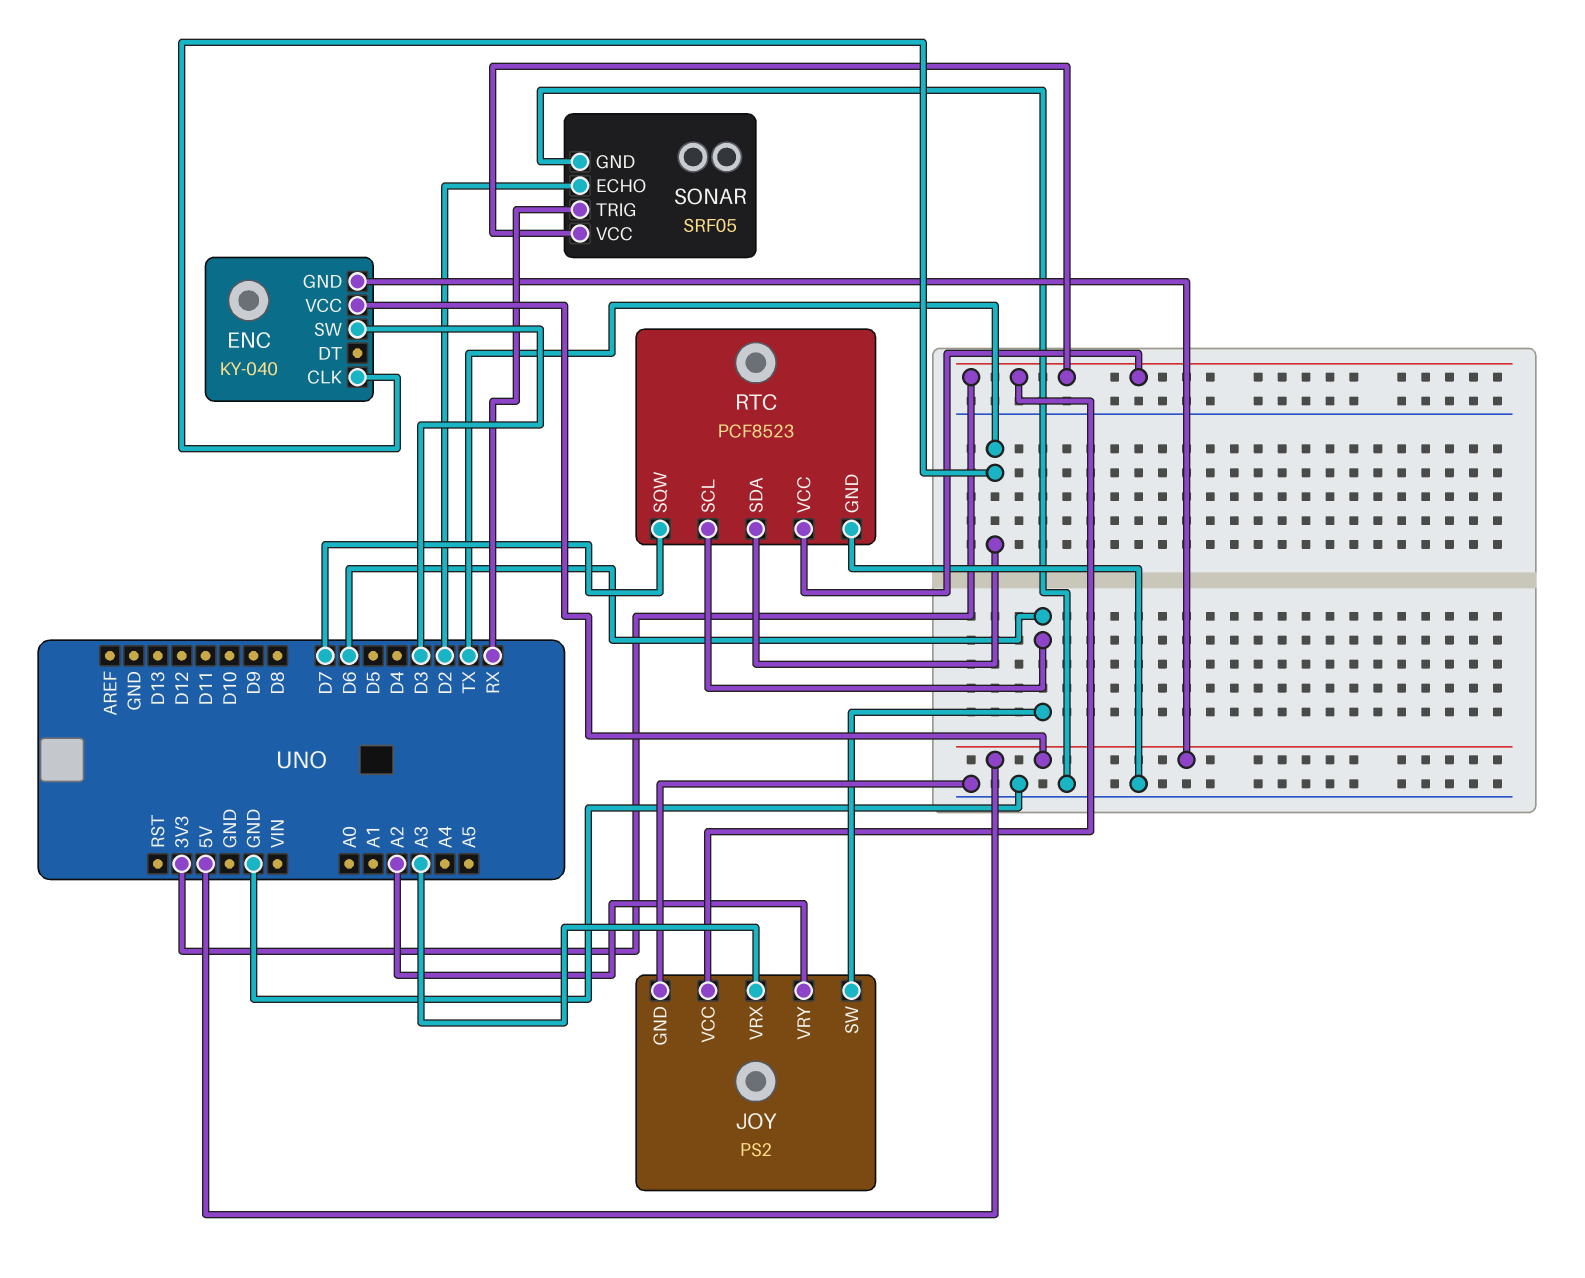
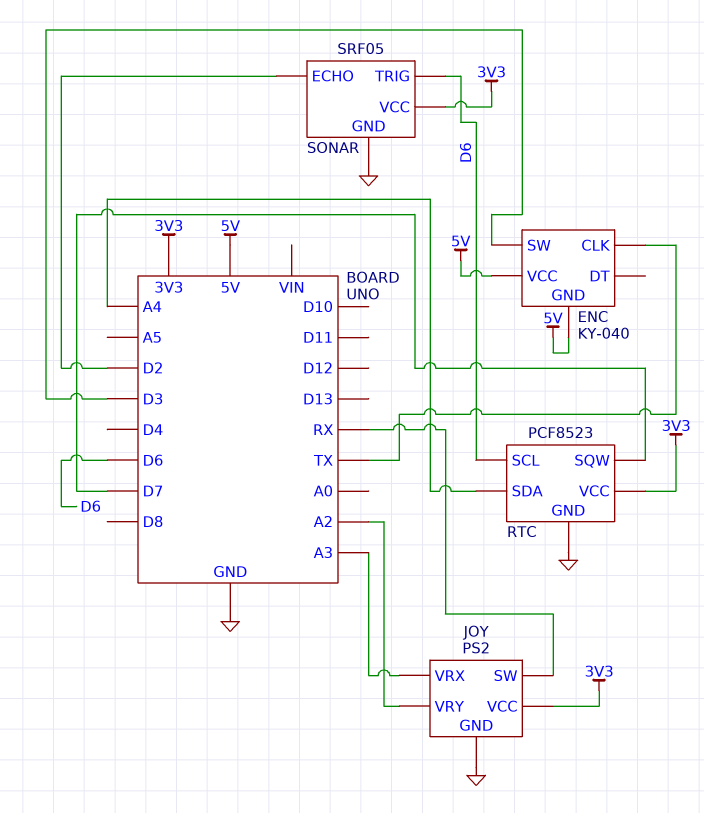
JOY pin SW: D6 -> RX
RTC pin SDA: TX -> A4
SONAR pin TRIG: RX -> D6

